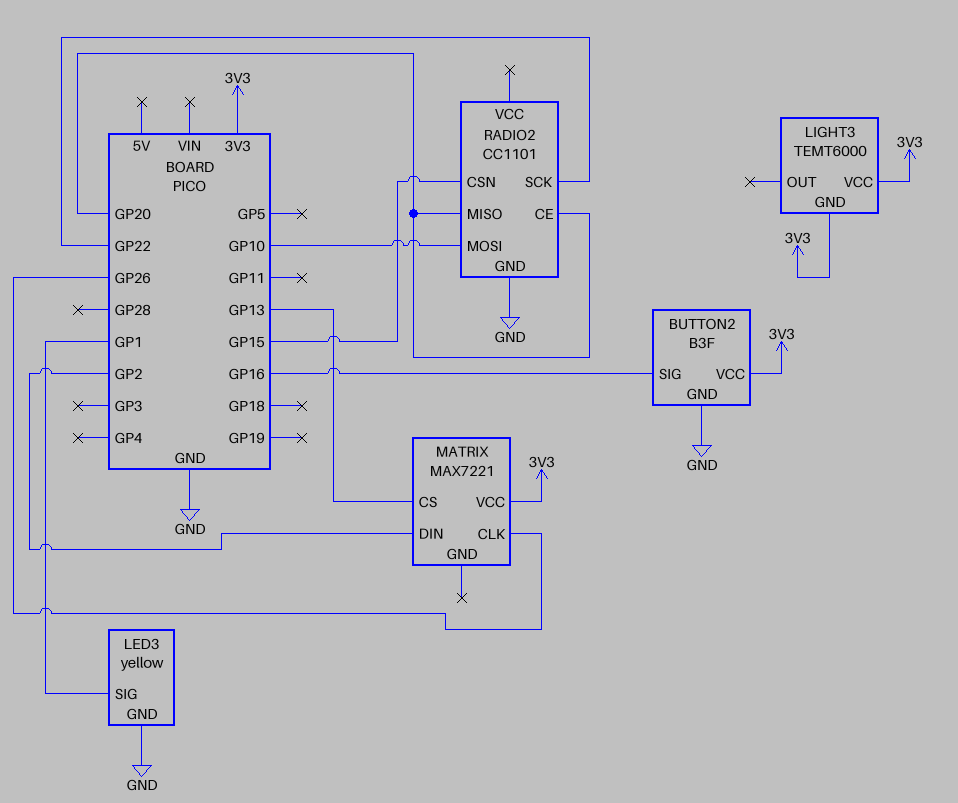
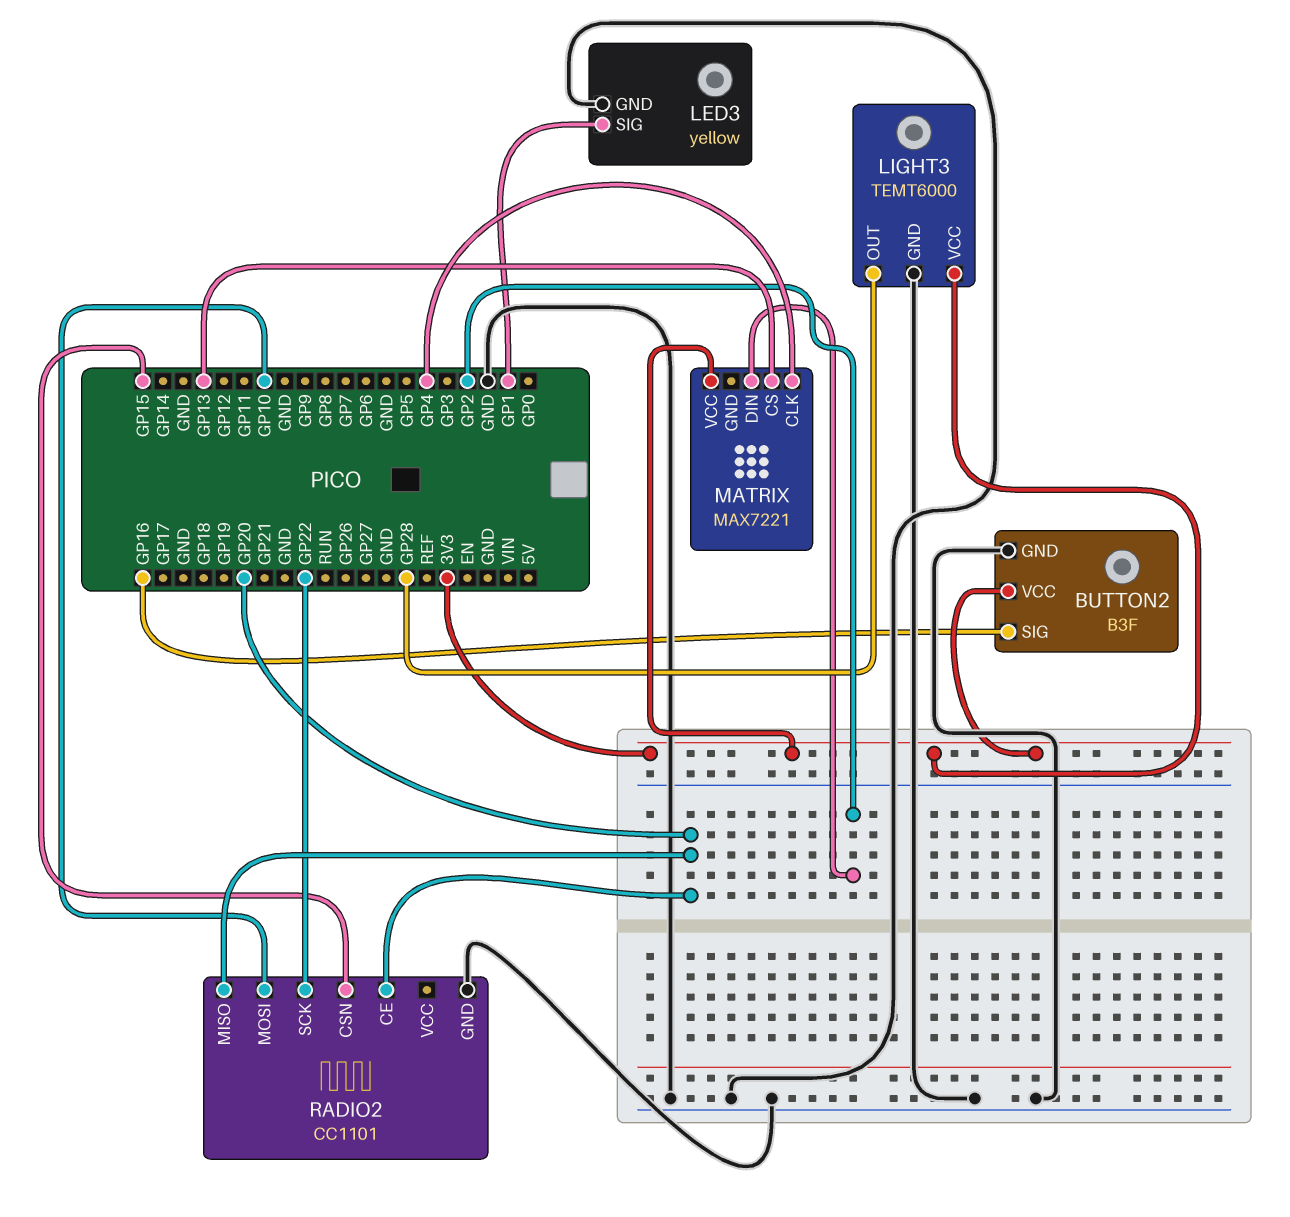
LIGHT3 pin GND: 3V3 -> GND
LIGHT3 pin OUT: none -> GP28
MATRIX pin CLK: GP26 -> GP4

